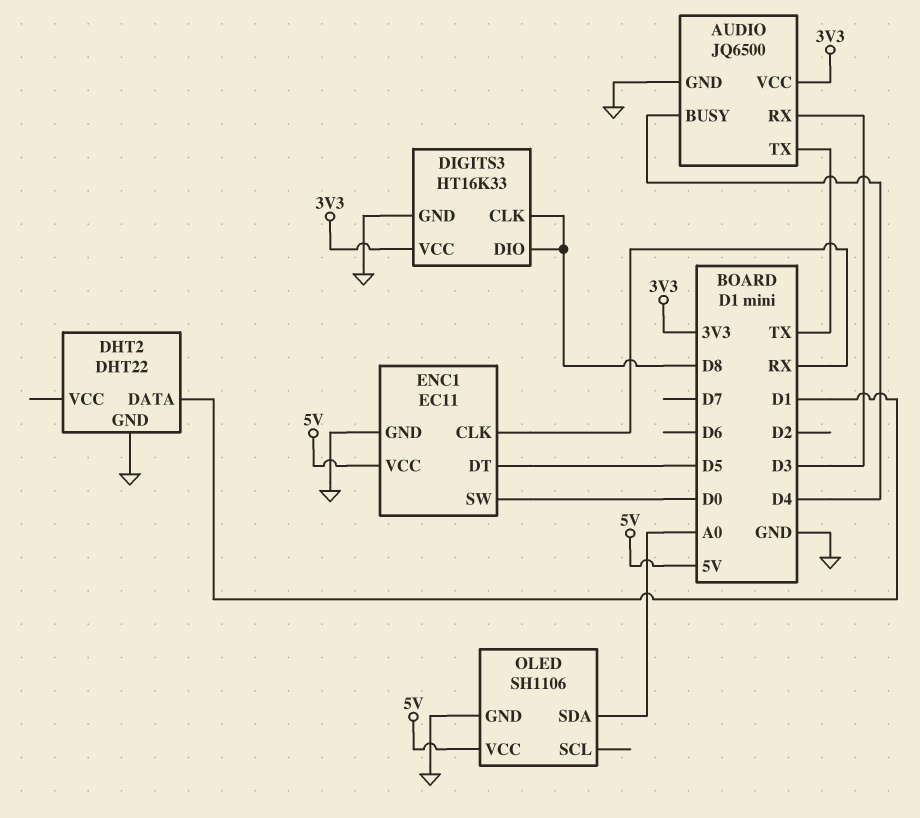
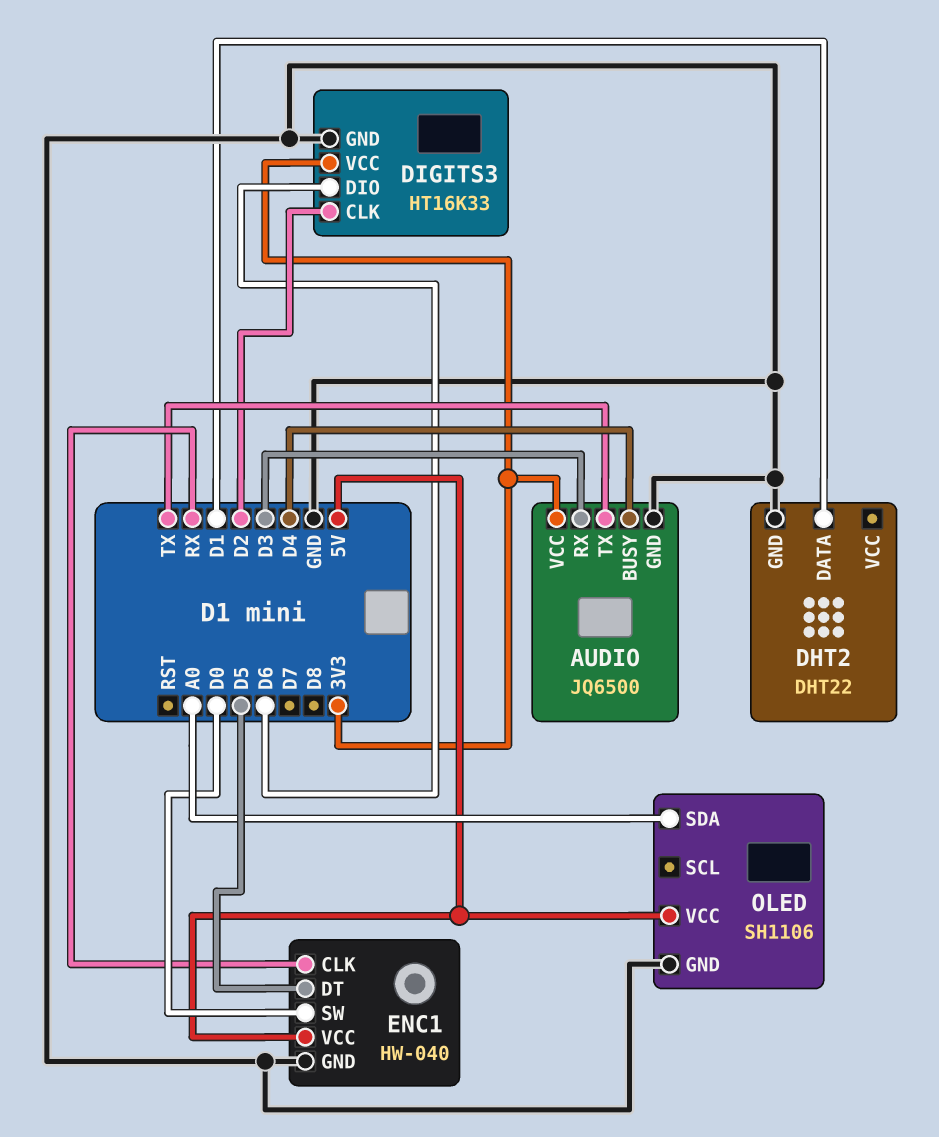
DIGITS3 pin CLK: D8 -> D2
DIGITS3 pin DIO: D8 -> D6
ENC1: EC11 -> HW-040

